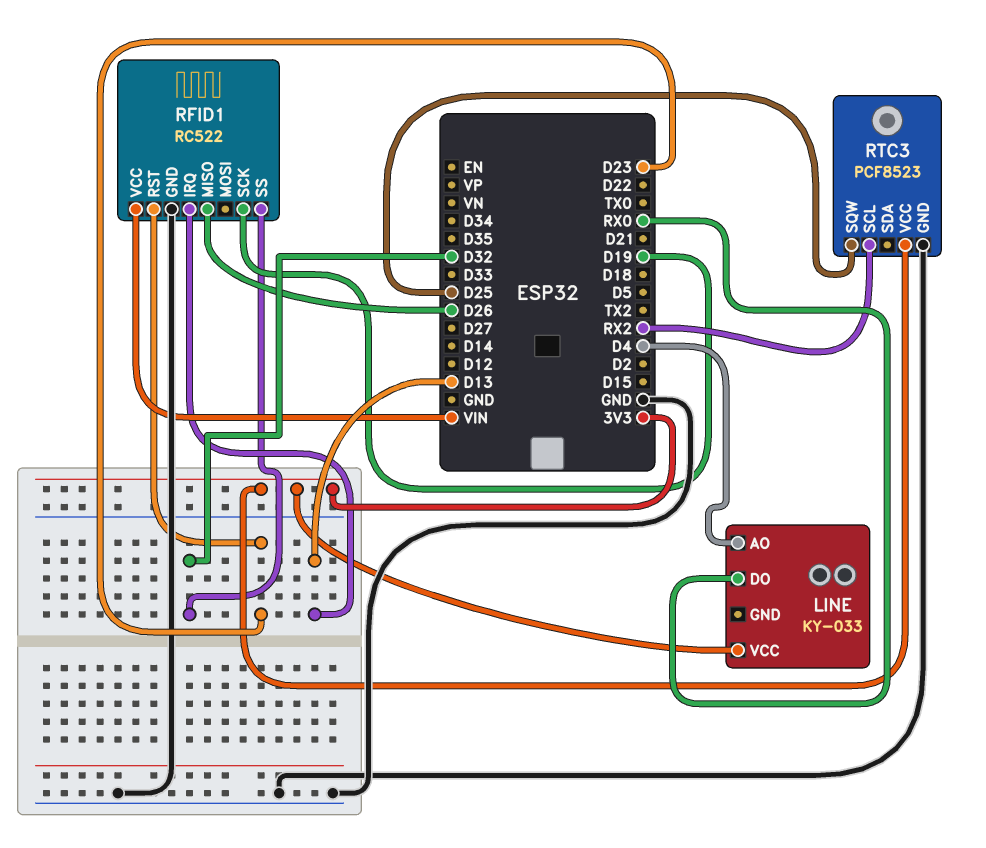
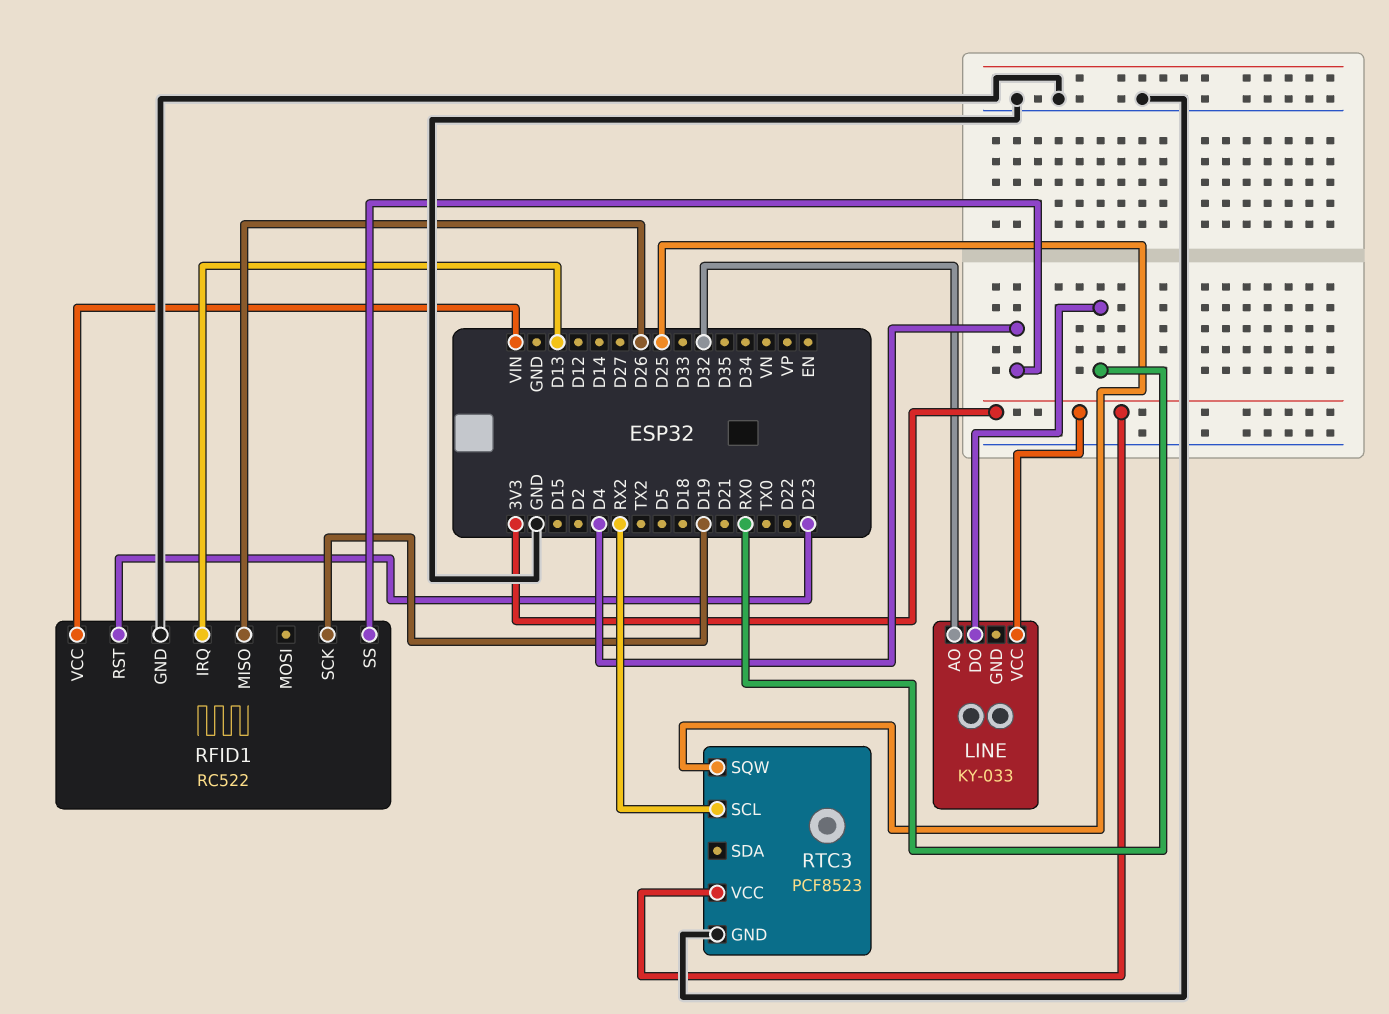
LINE pin AO: D4 -> D32
RFID1 pin SS: D32 -> D4

